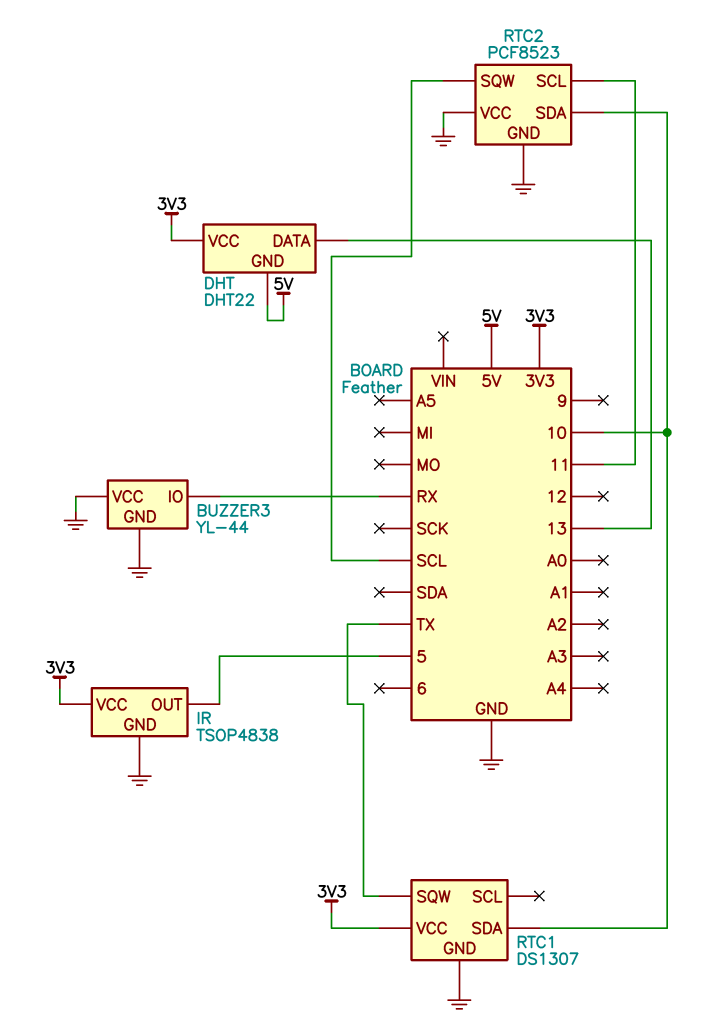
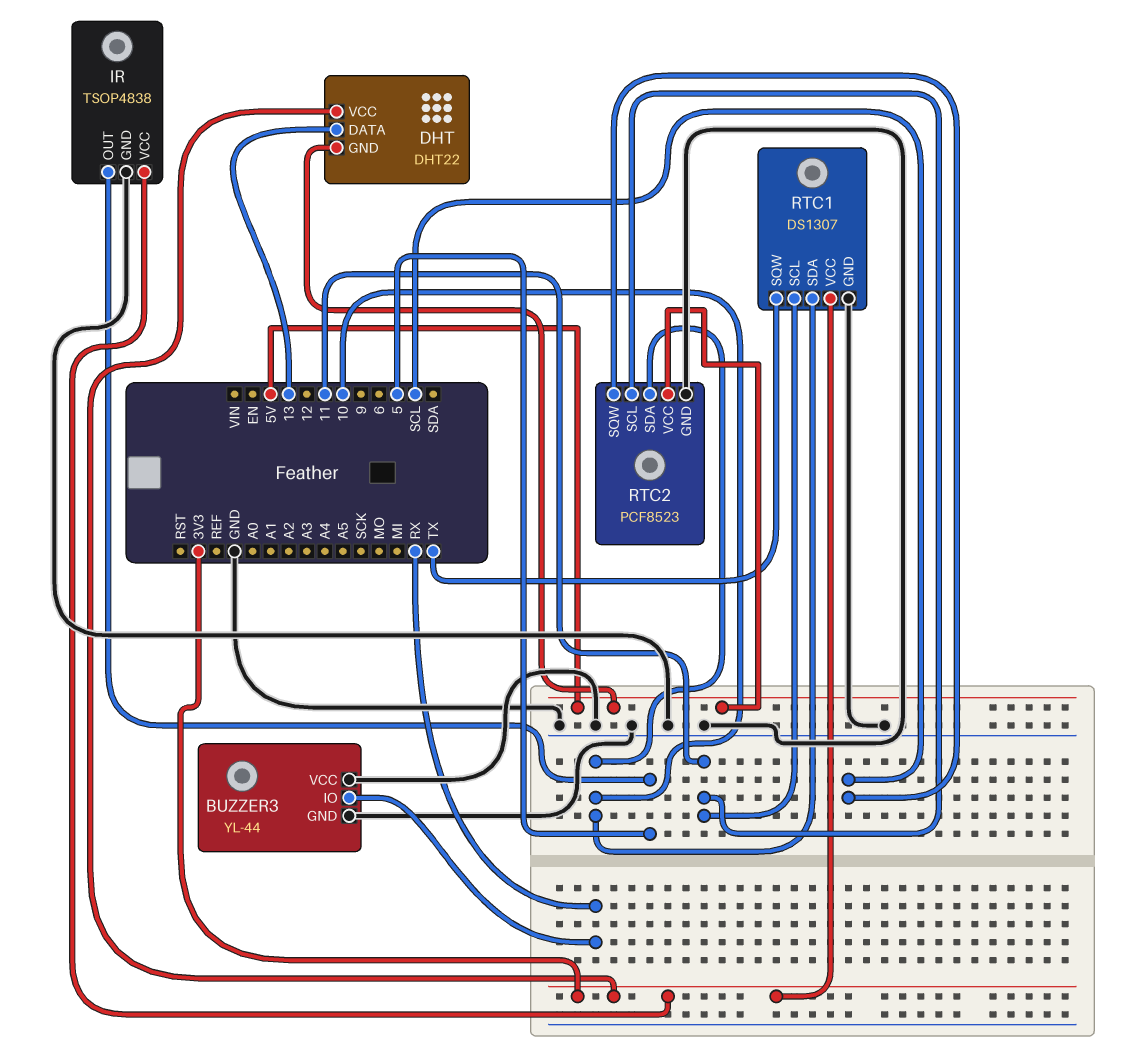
RTC1 pin SCL: none -> 11
RTC2 pin VCC: GND -> 5V

